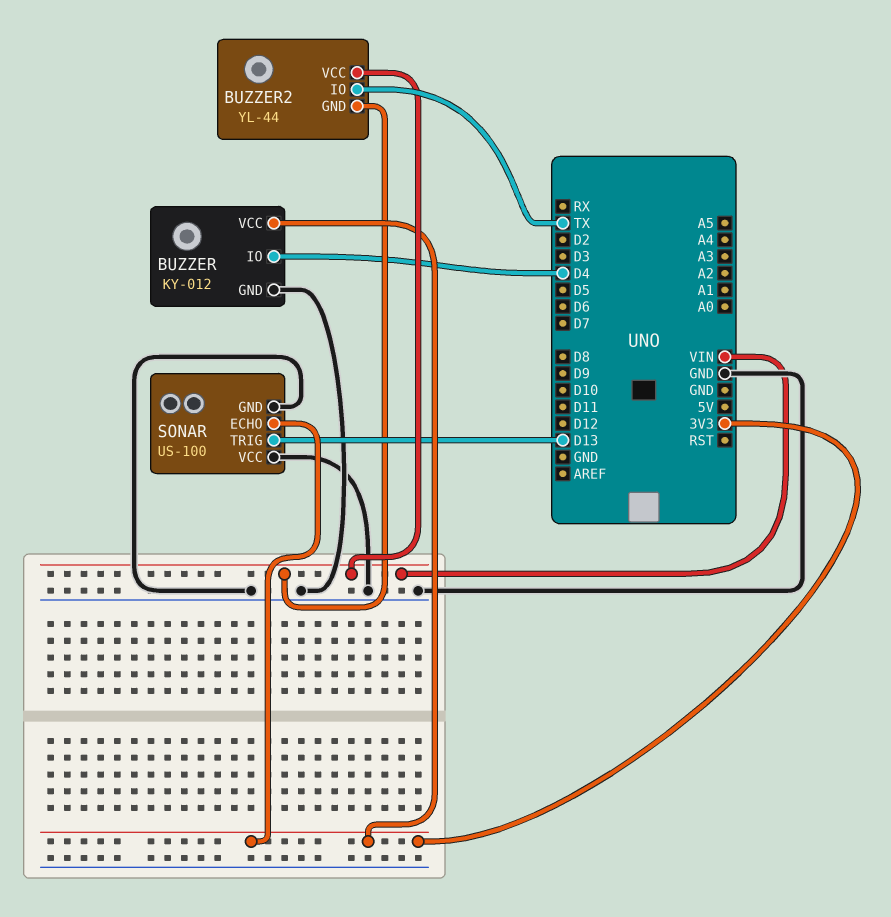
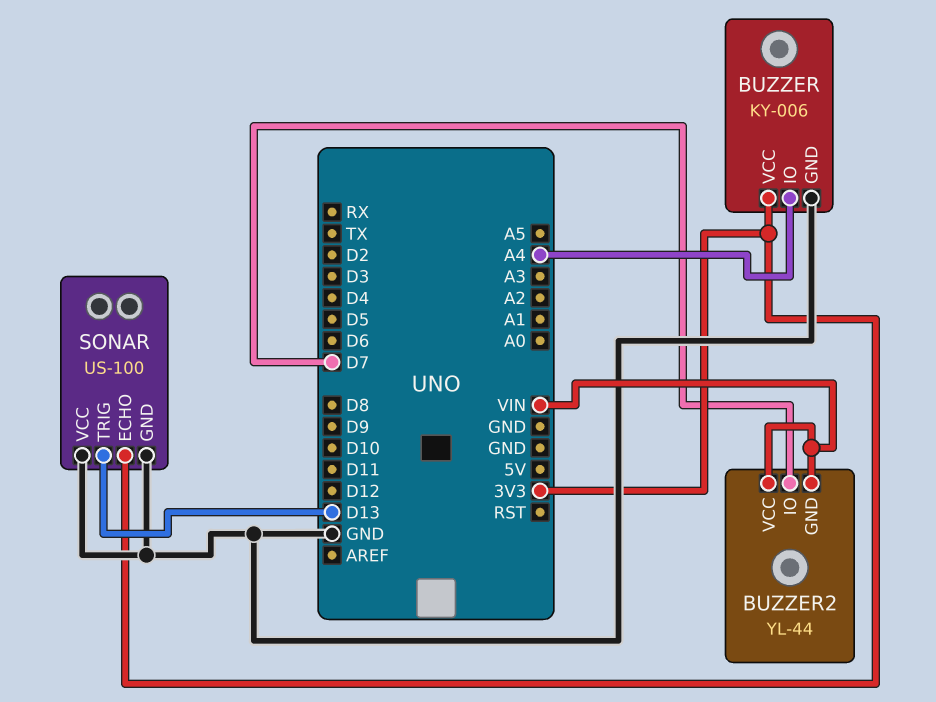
BUZZER: KY-012 -> KY-006
BUZZER pin IO: D4 -> A4
BUZZER2 pin IO: TX -> D7

